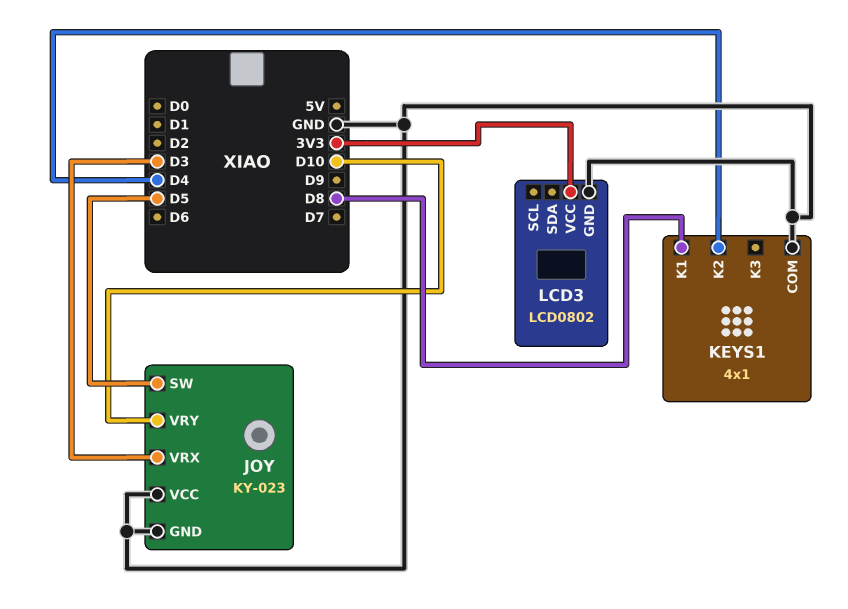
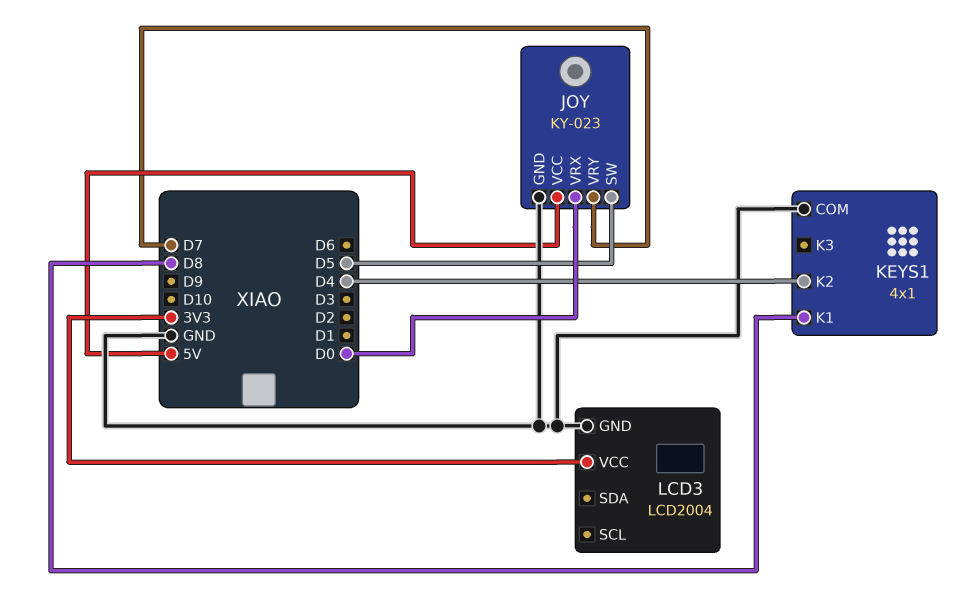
JOY pin VCC: GND -> 5V
JOY pin VRX: D3 -> D0
JOY pin VRY: D10 -> D7
LCD3: LCD0802 -> LCD2004

